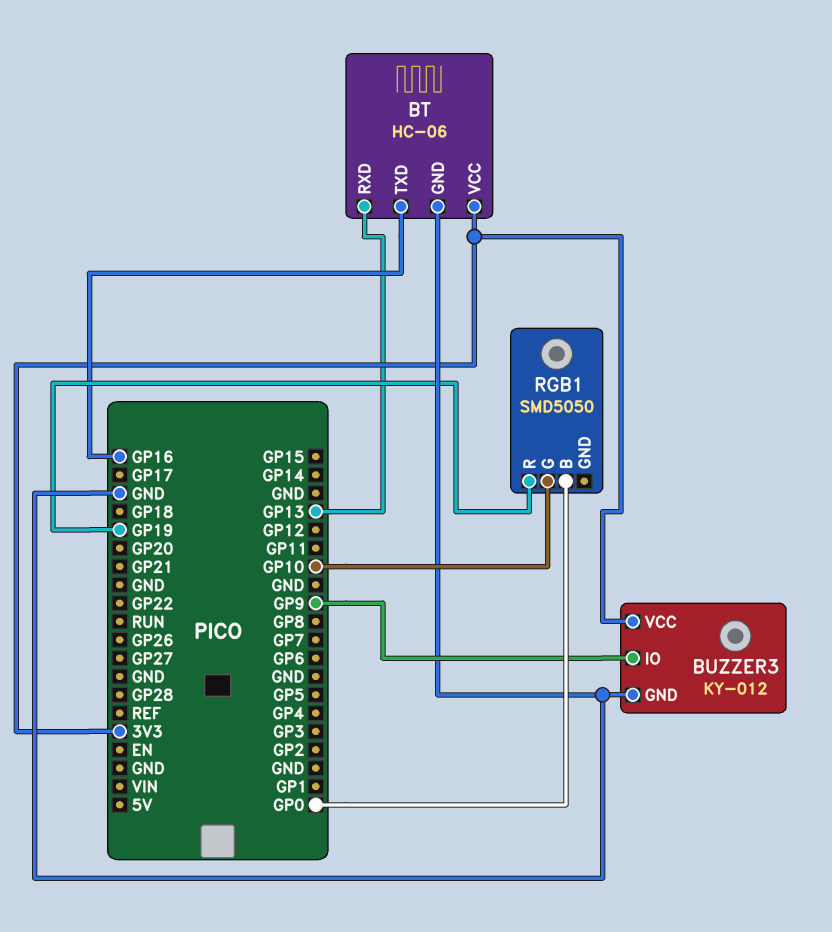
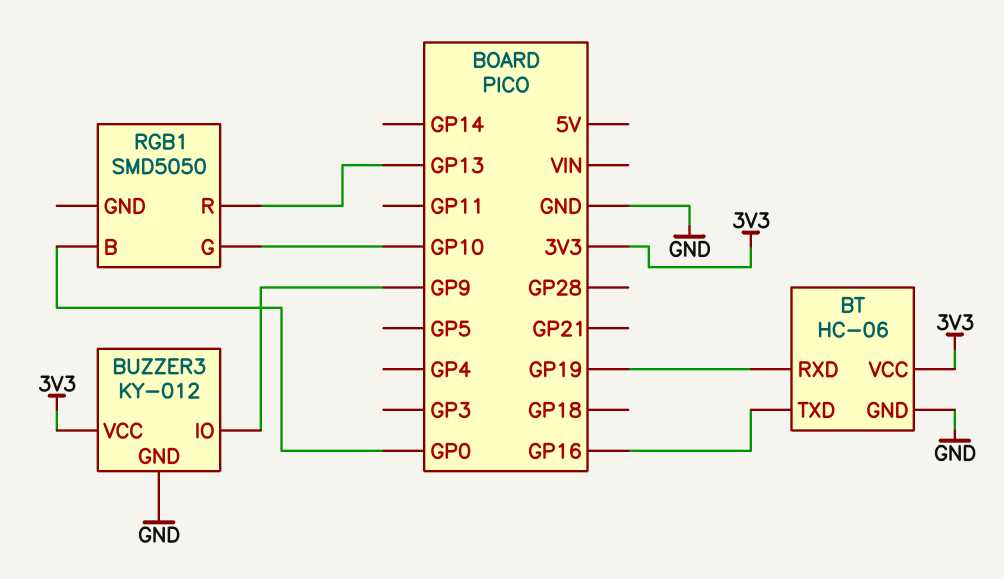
BT pin RXD: GP13 -> GP19
RGB1 pin R: GP19 -> GP13

